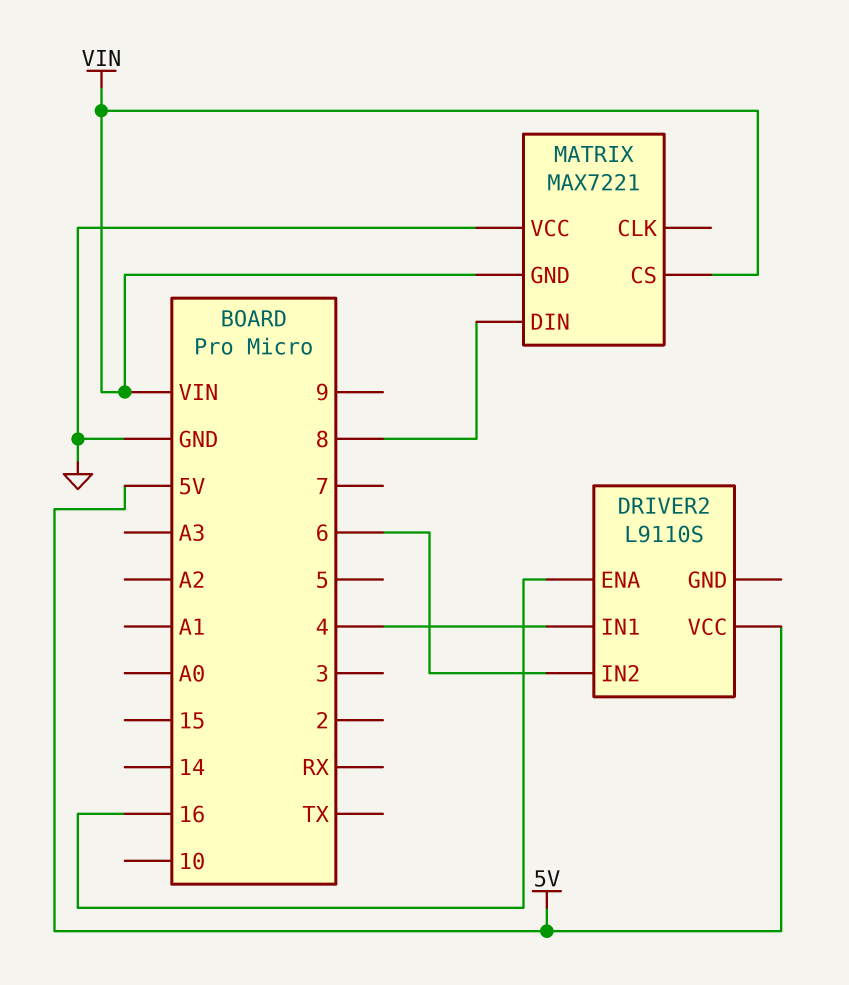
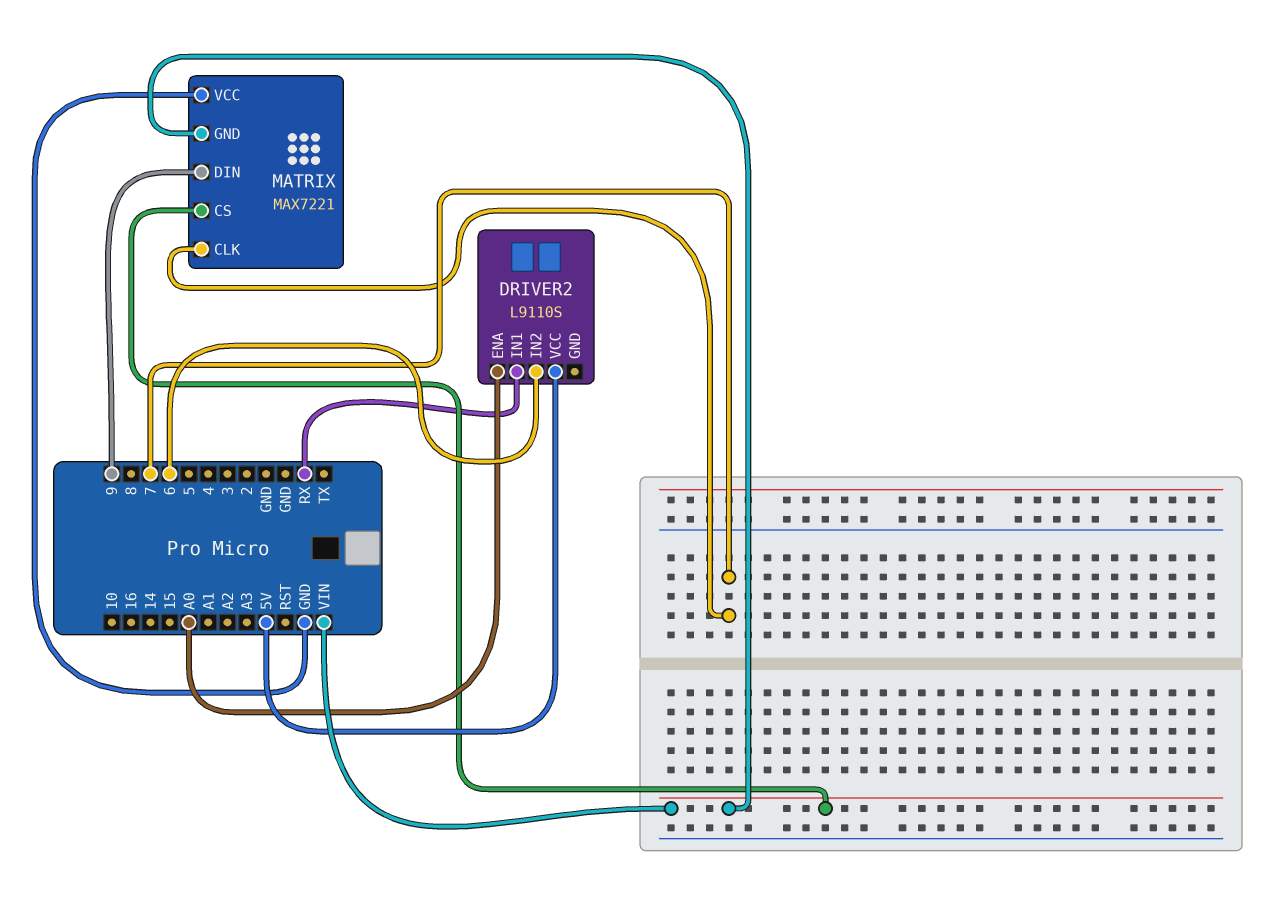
DRIVER2 pin ENA: 16 -> A0
DRIVER2 pin IN1: 4 -> RX
MATRIX pin CLK: none -> 7
MATRIX pin DIN: 8 -> 9

